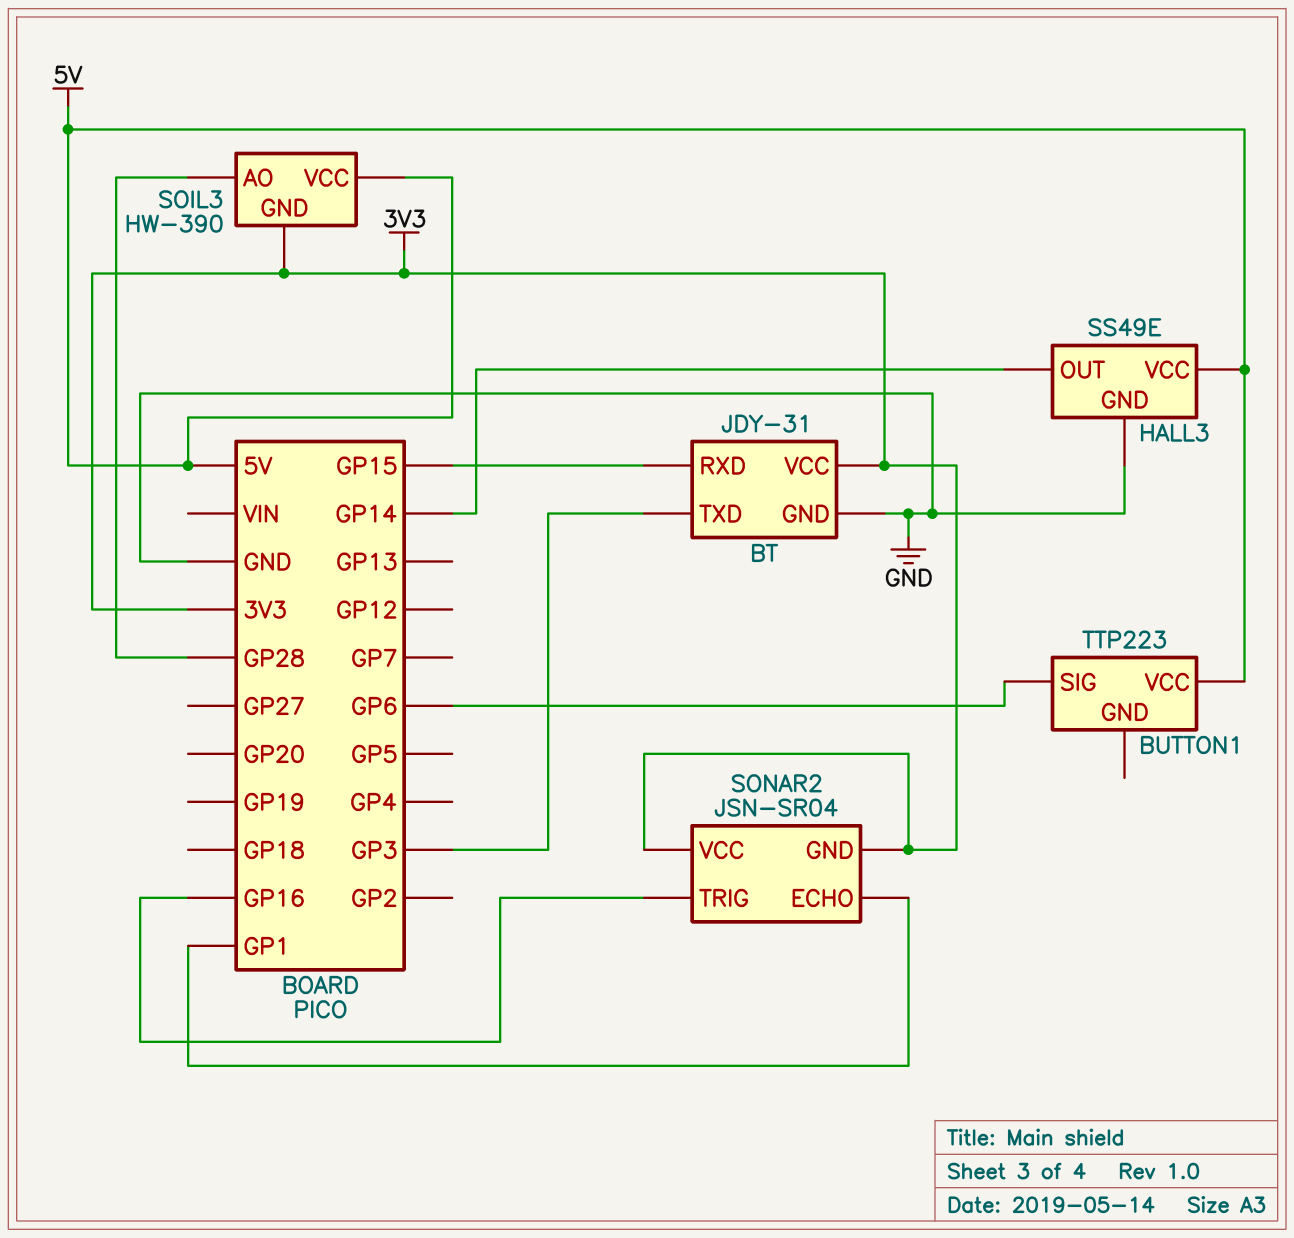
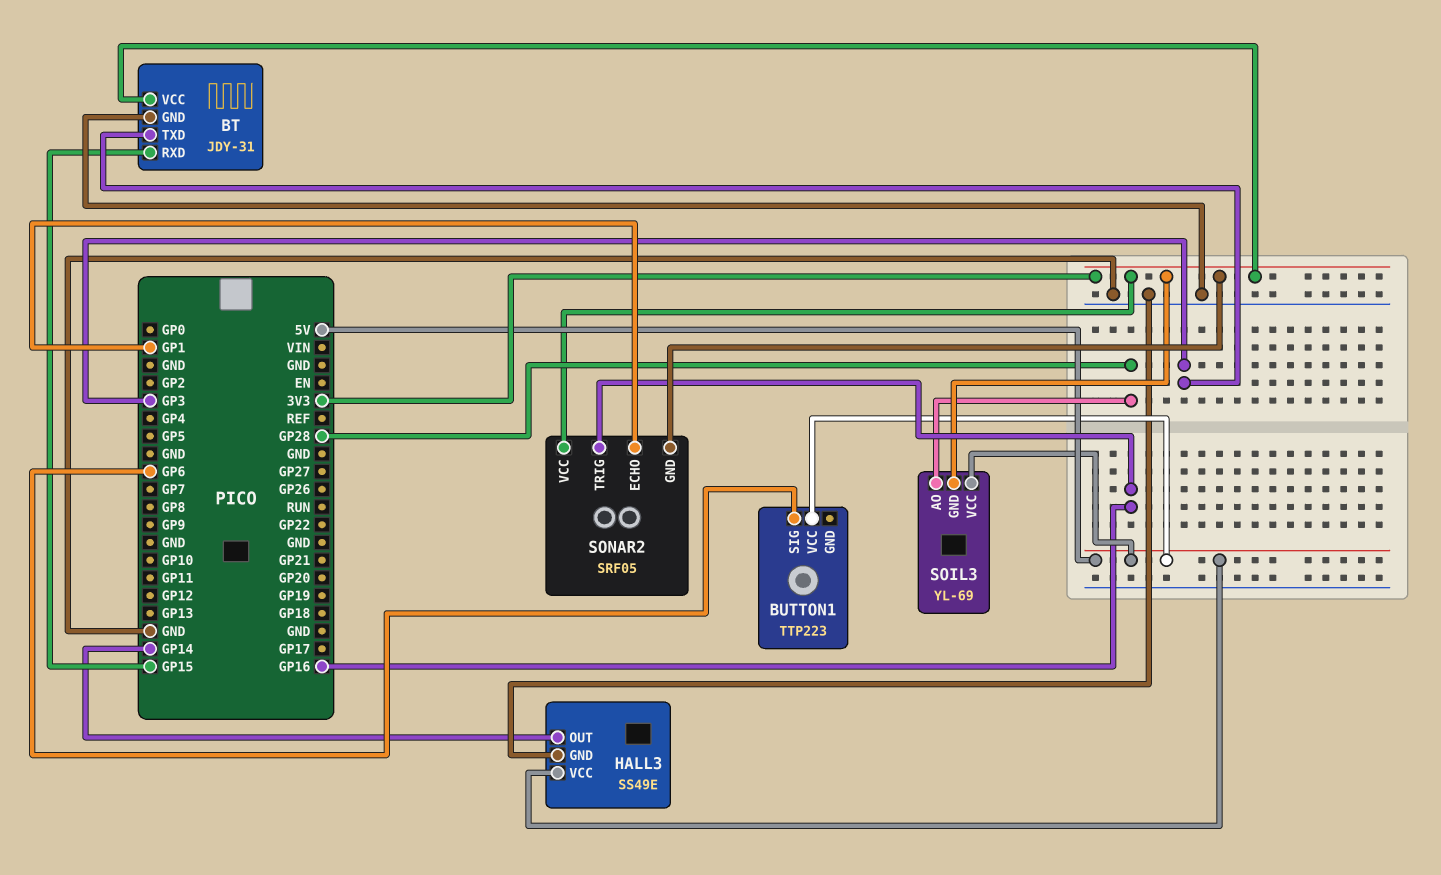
SOIL3: HW-390 -> YL-69
SONAR2: JSN-SR04 -> SRF05

